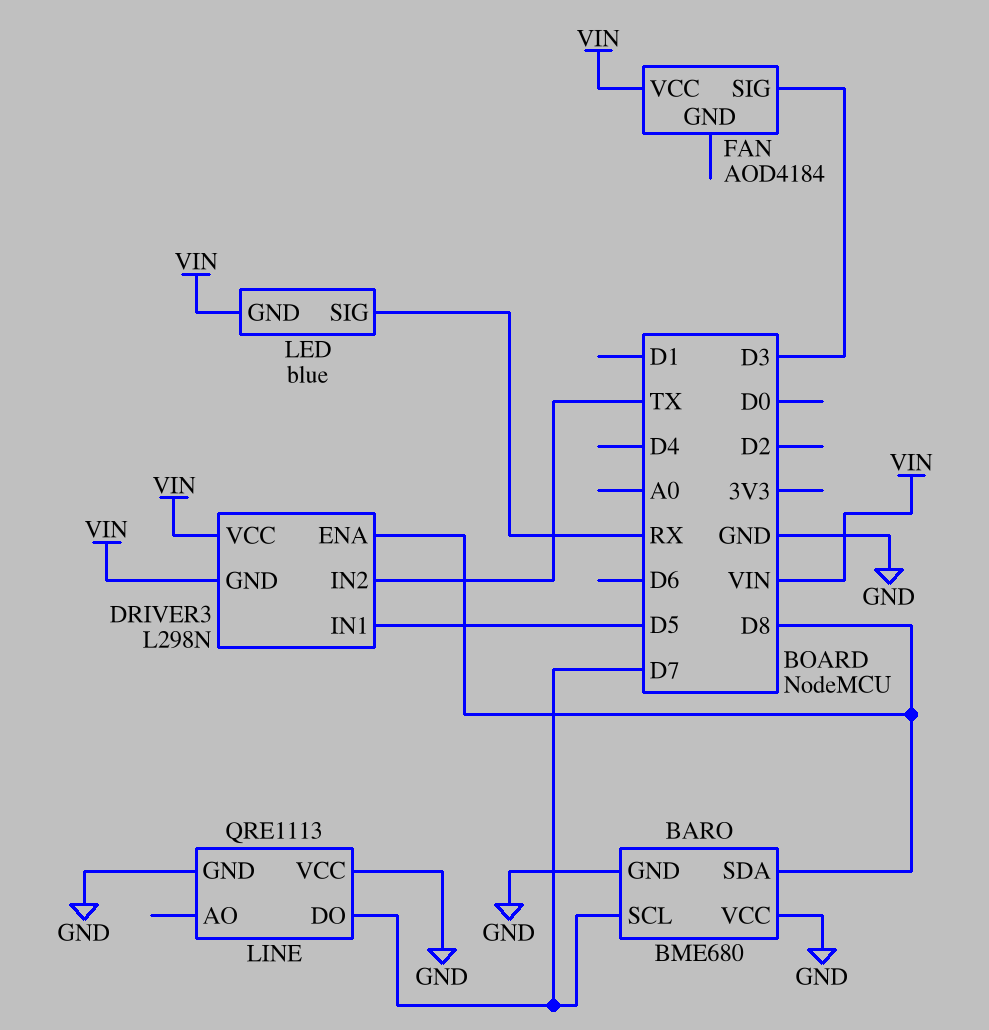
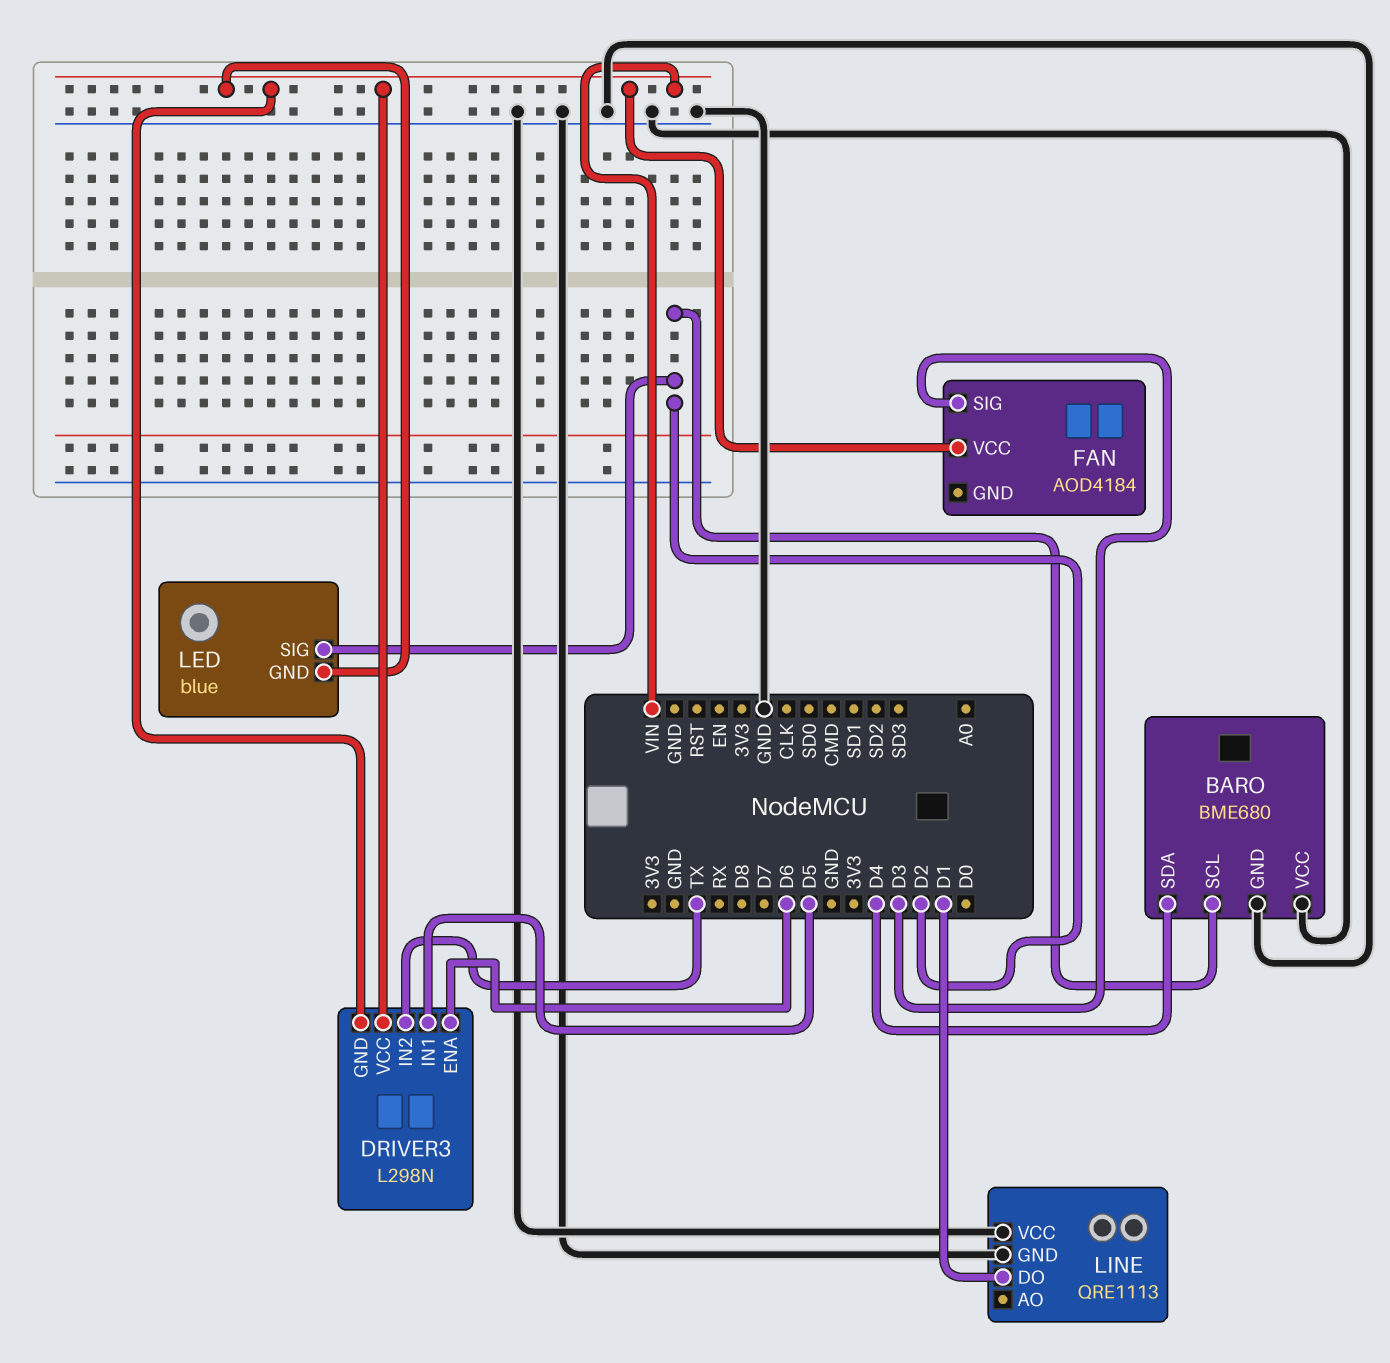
BARO pin SCL: D7 -> D2
BARO pin SDA: D8 -> D4
DRIVER3 pin ENA: D8 -> D6
LED pin SIG: RX -> D2
LINE pin DO: D7 -> D1

